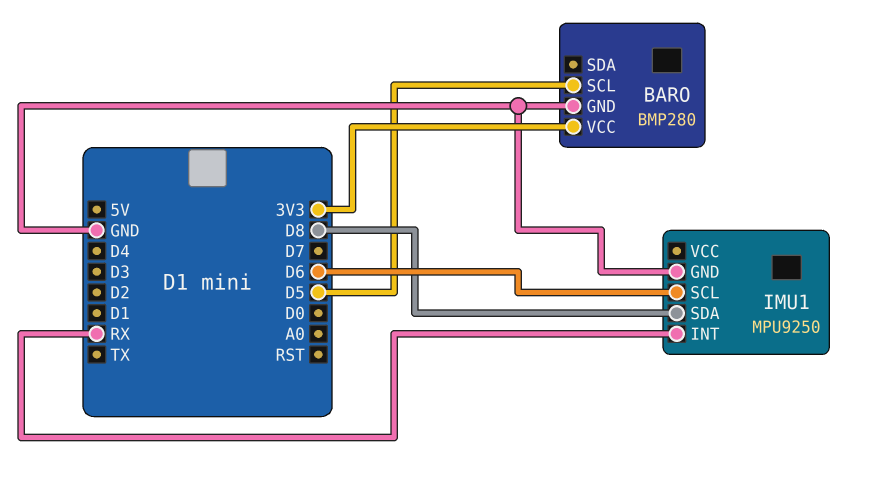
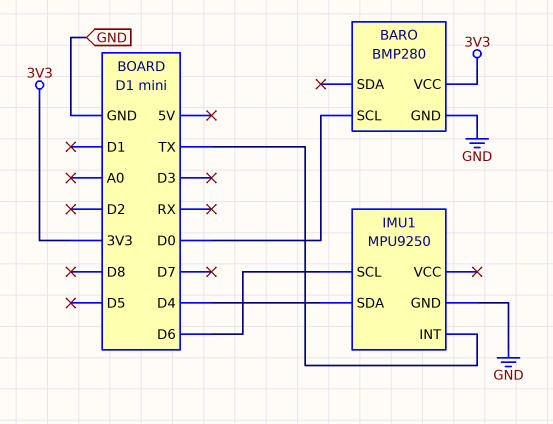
BARO pin SCL: D5 -> D0
IMU1 pin INT: RX -> TX
IMU1 pin SDA: D8 -> D4

